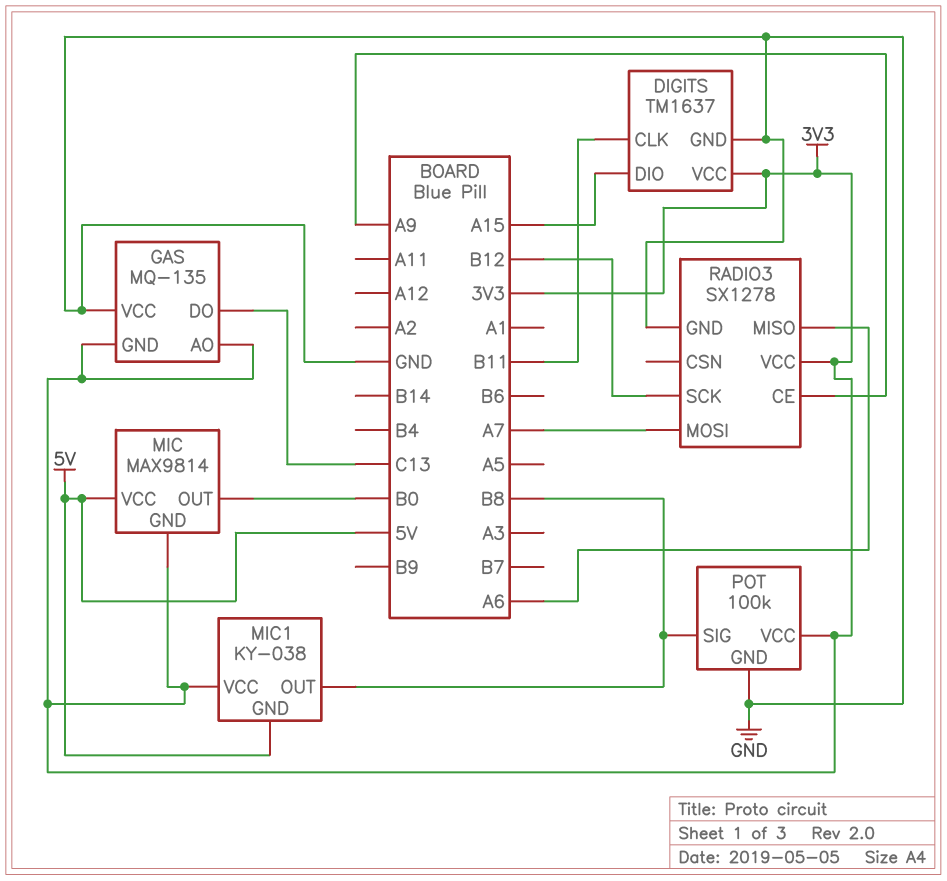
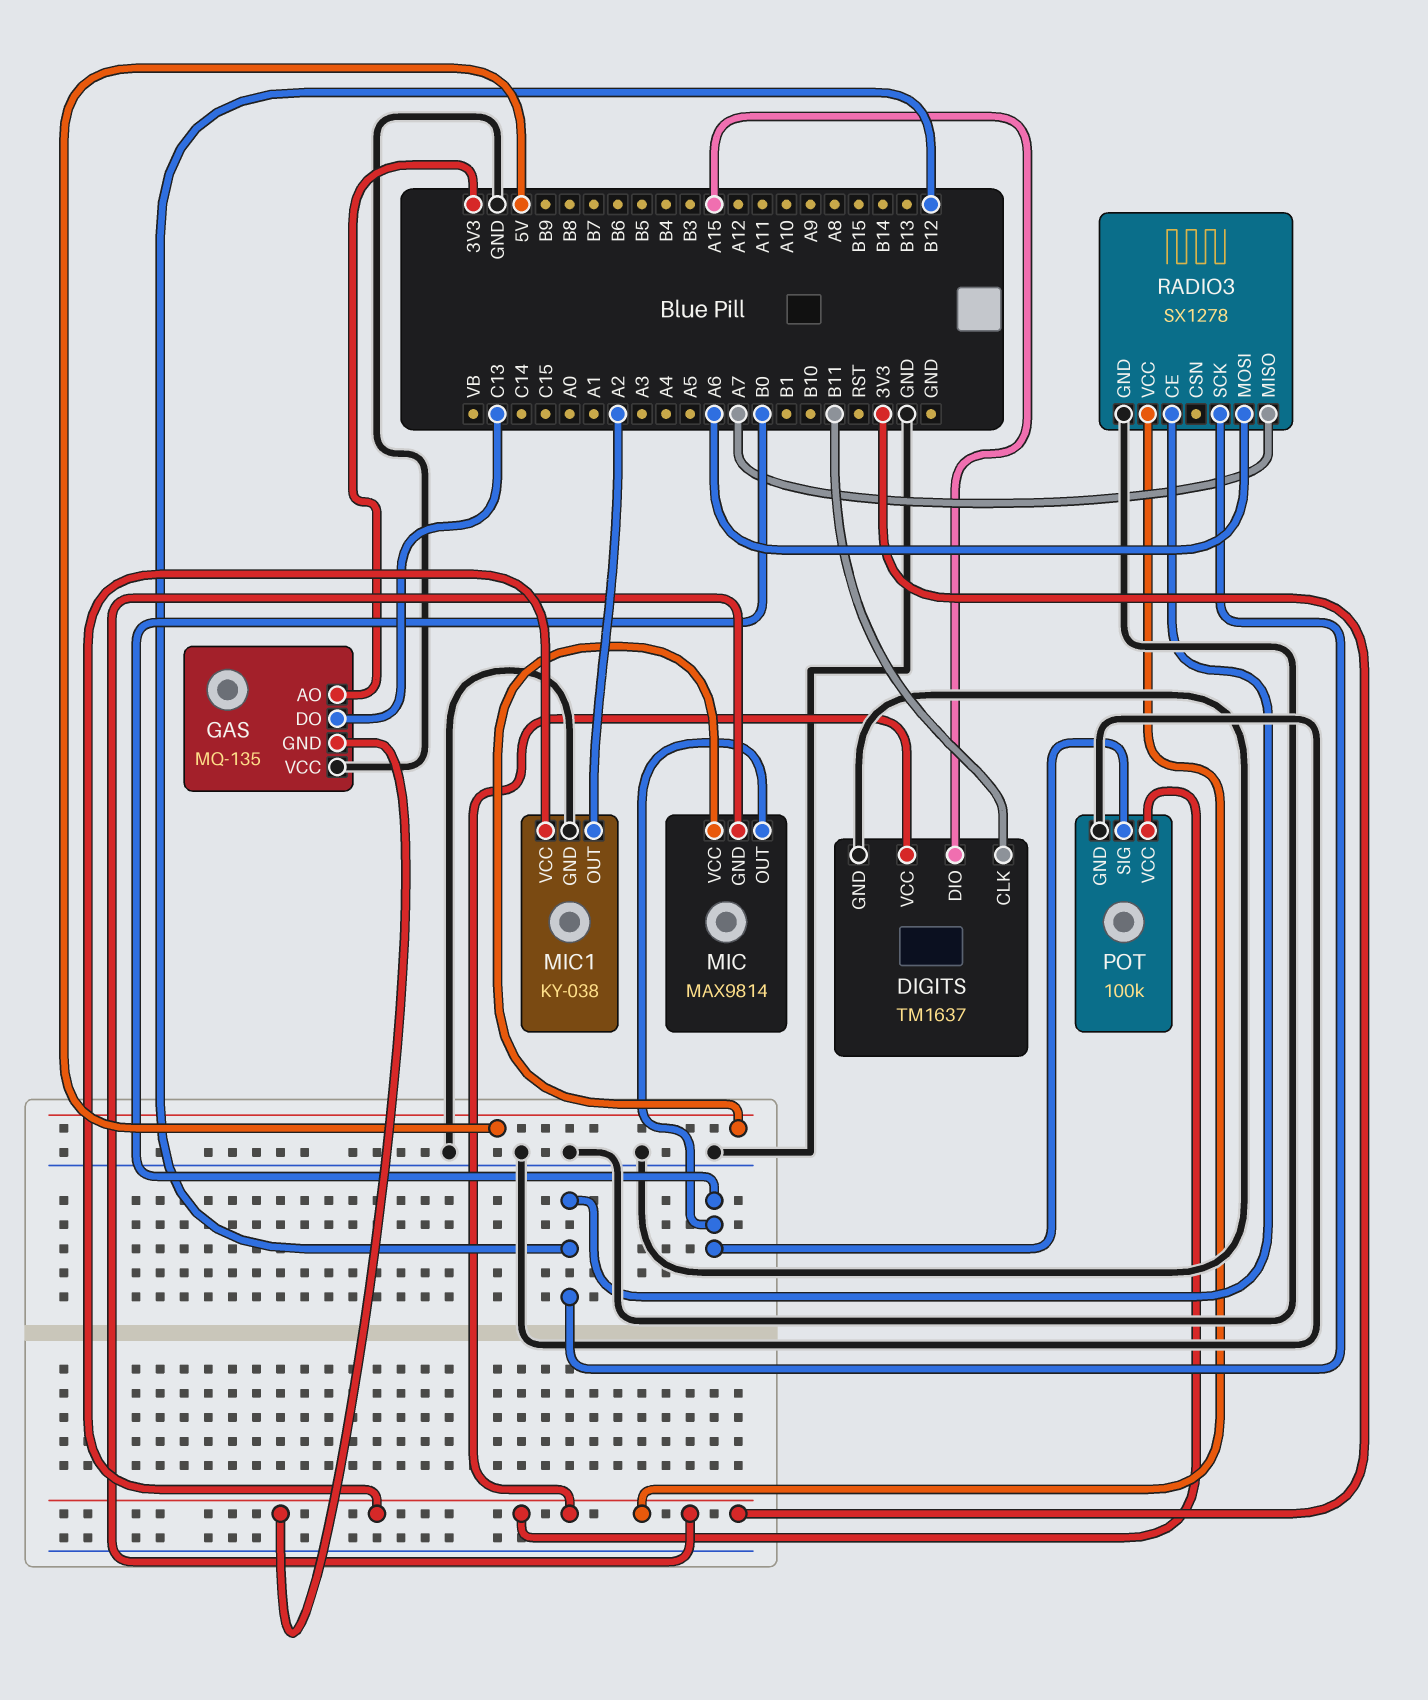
MIC1 pin GND: 5V -> GND
MIC1 pin OUT: B8 -> A2
POT pin SIG: B8 -> B0
RADIO3 pin CE: A9 -> B12
RADIO3 pin MISO: A6 -> A7
RADIO3 pin MOSI: A7 -> A6

